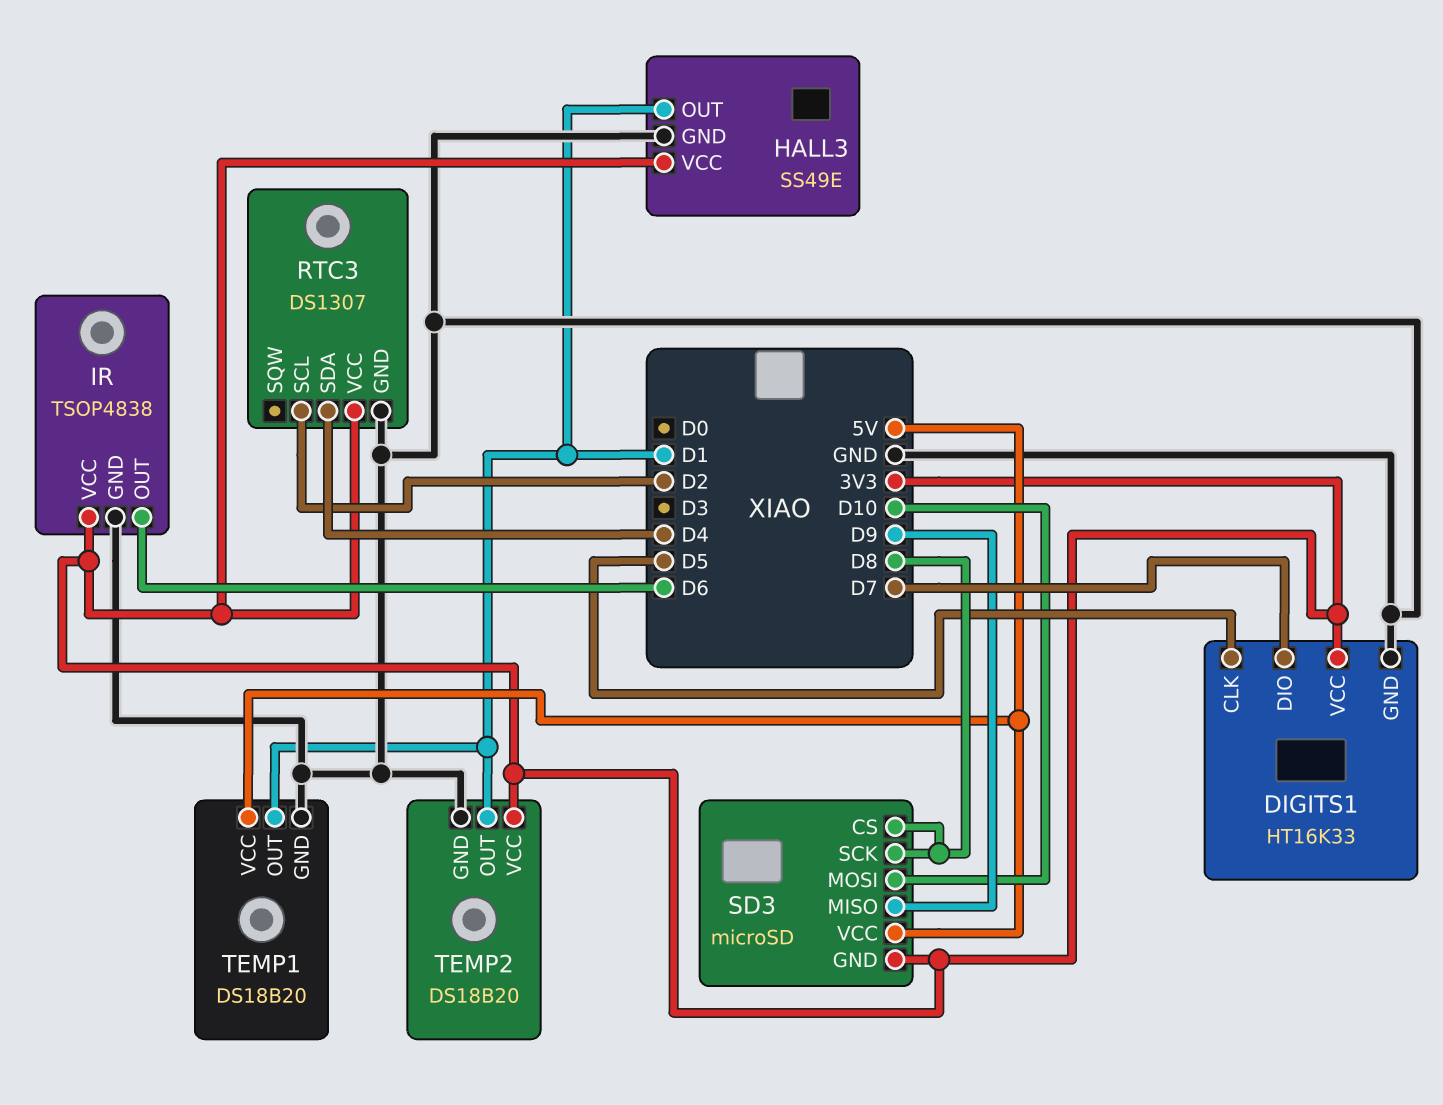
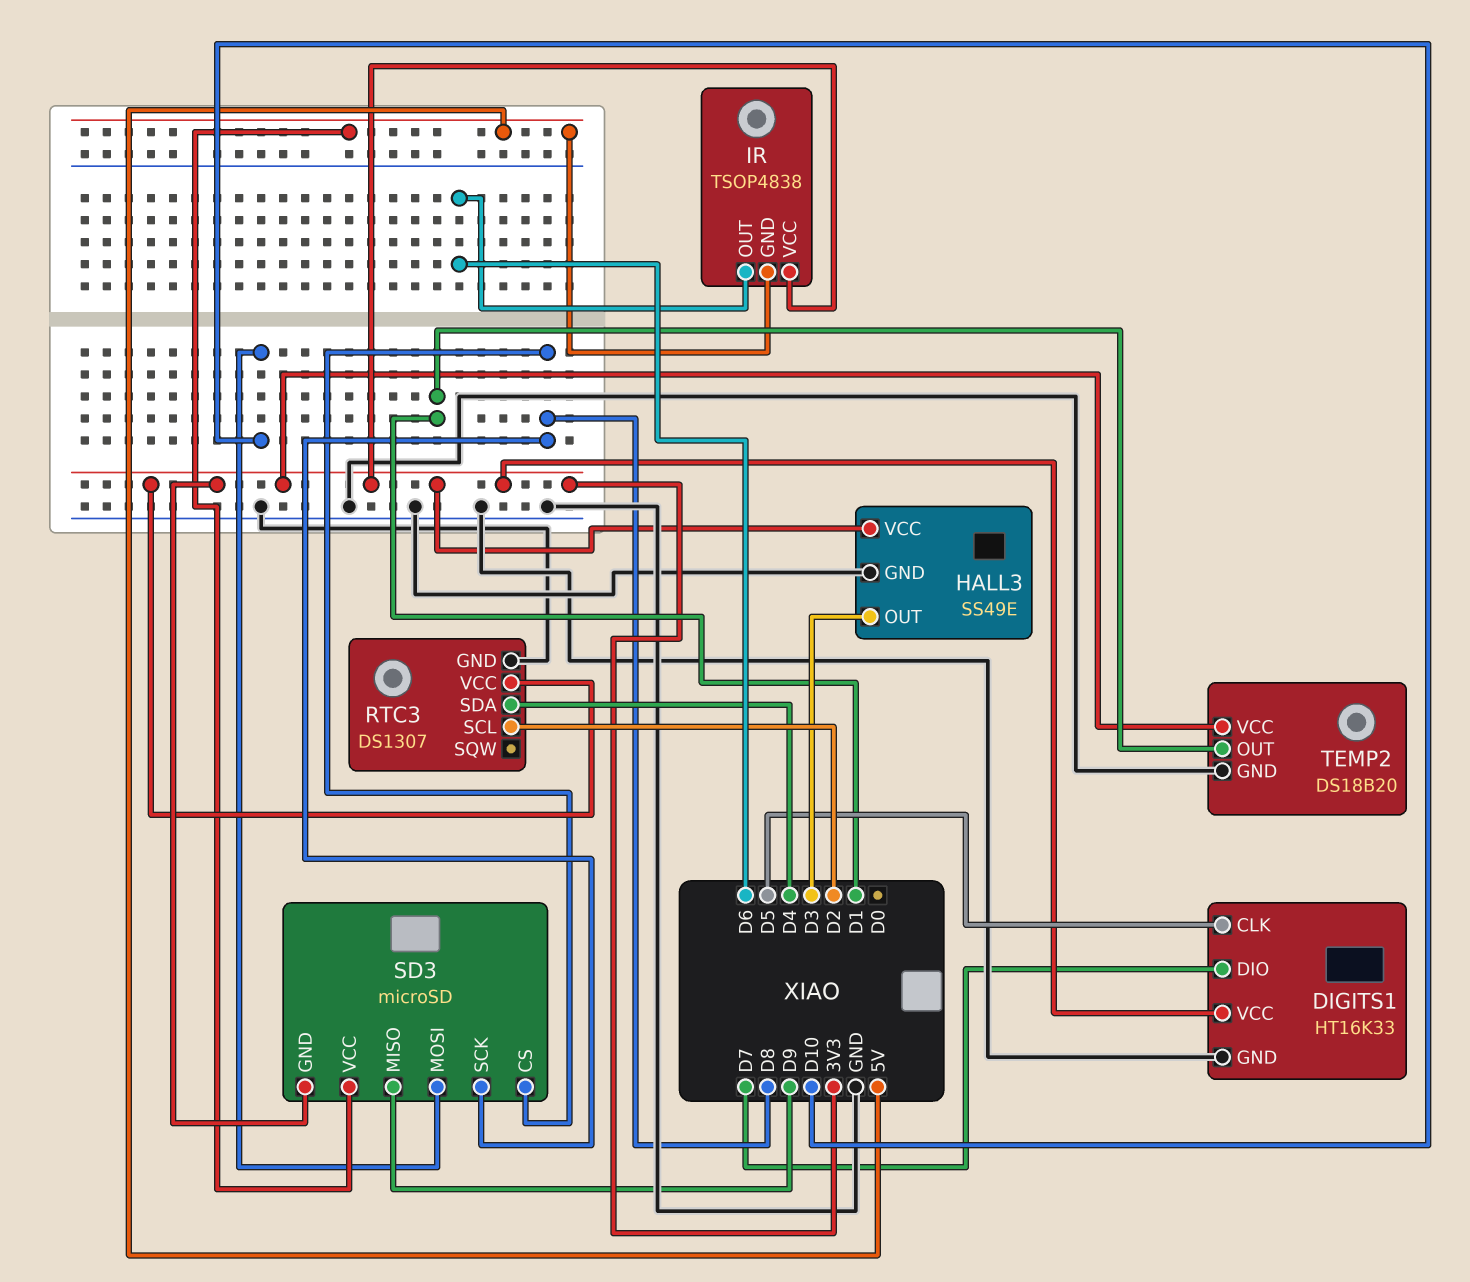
HALL3 pin OUT: D1 -> D3
IR pin GND: GND -> 5V
TEMP1: DS18B20 -> none
TEMP1 pin GND: GND -> none
TEMP1 pin OUT: D1 -> none
TEMP1 pin VCC: 5V -> none

